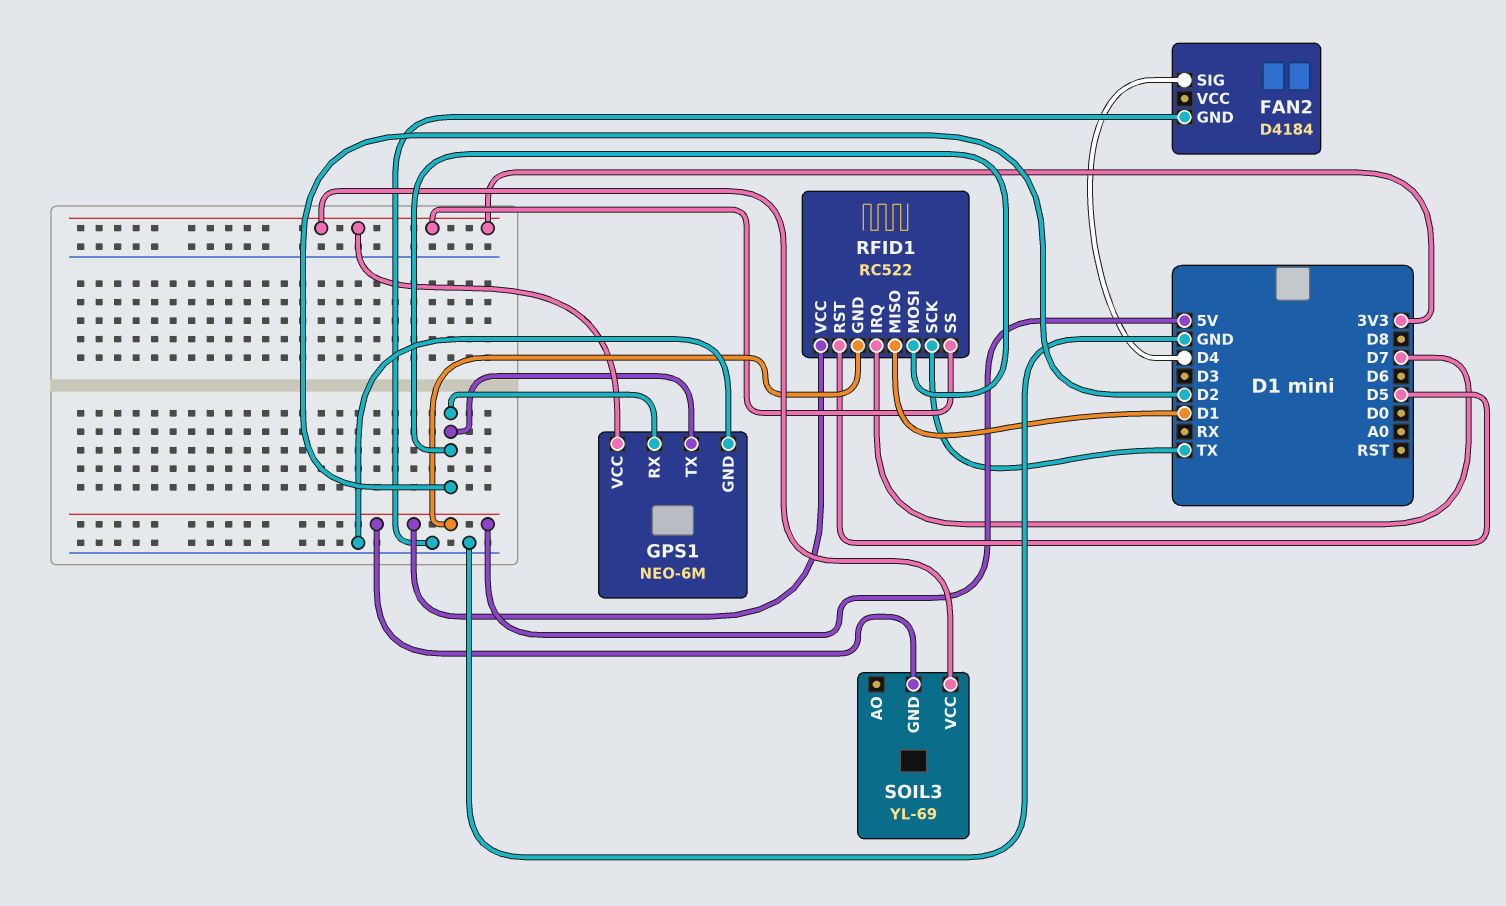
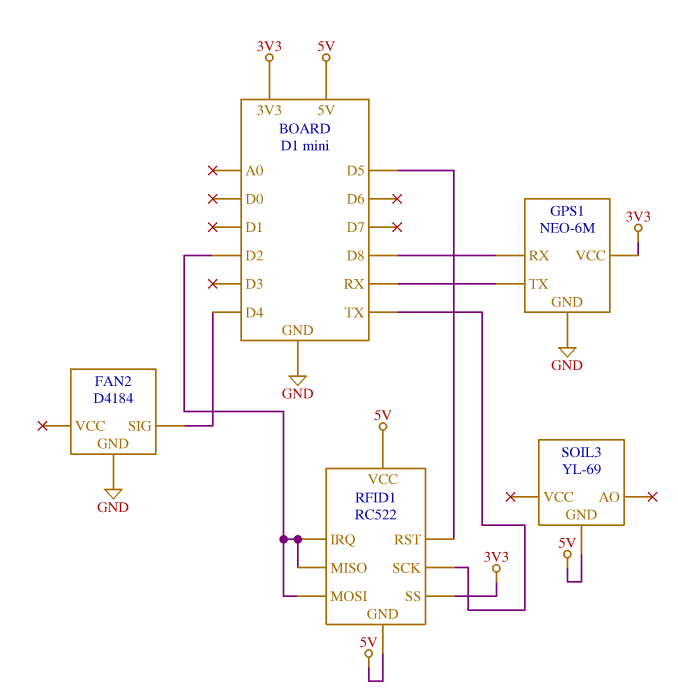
GPS1 pin RX: D2 -> D8
GPS1 pin TX: D2 -> RX
RFID1 pin IRQ: D7 -> D2
RFID1 pin MISO: D1 -> D2
SOIL3 pin VCC: 3V3 -> none

